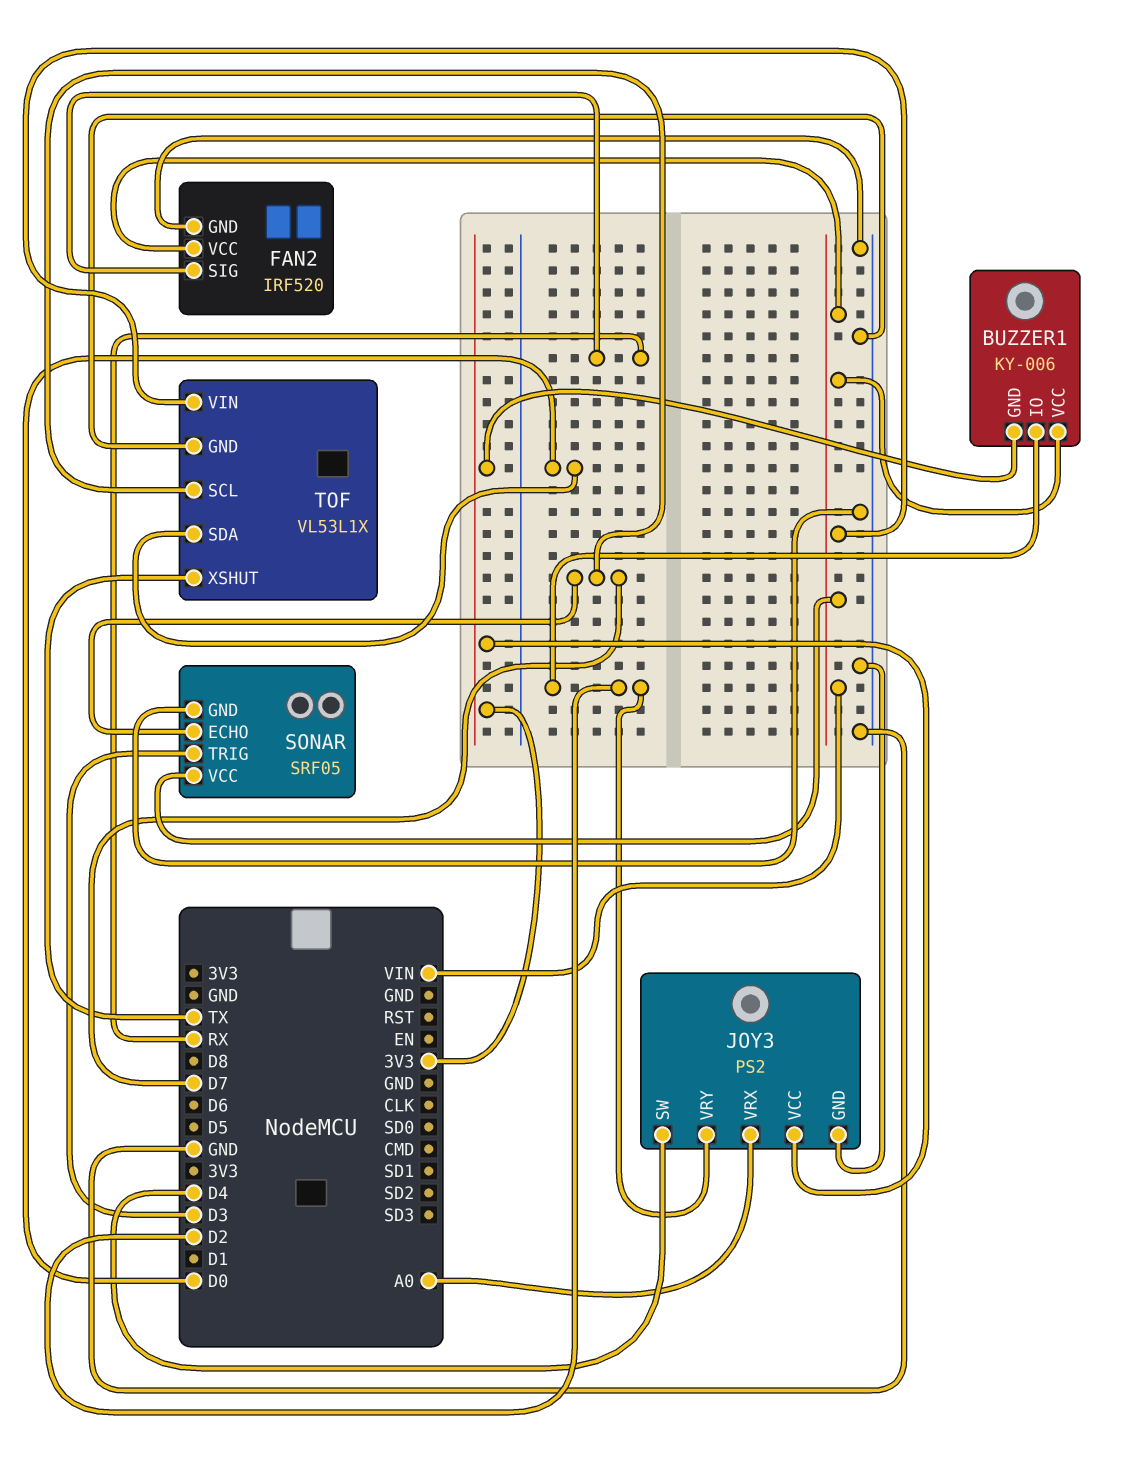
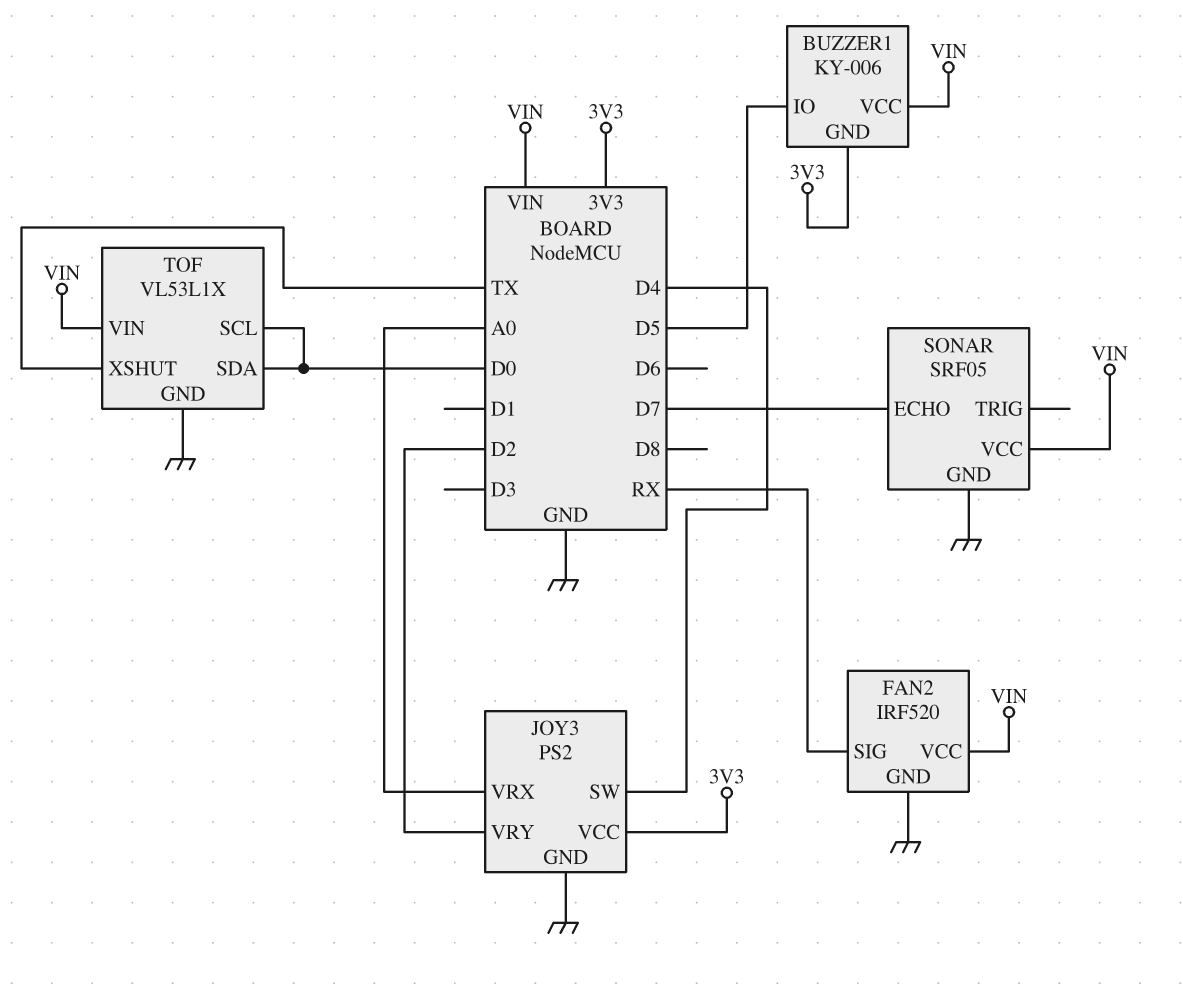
BUZZER1 pin IO: D2 -> D5
SONAR pin TRIG: D3 -> none
TOF pin SCL: D7 -> D0

